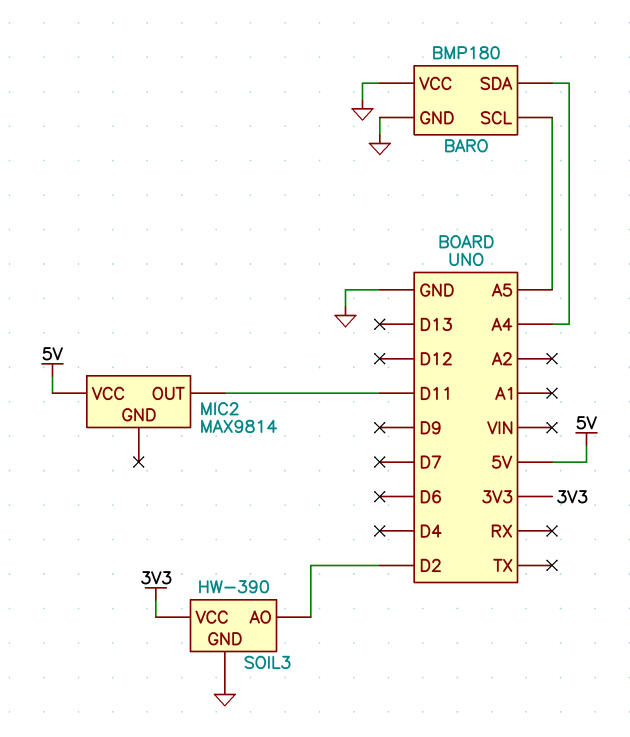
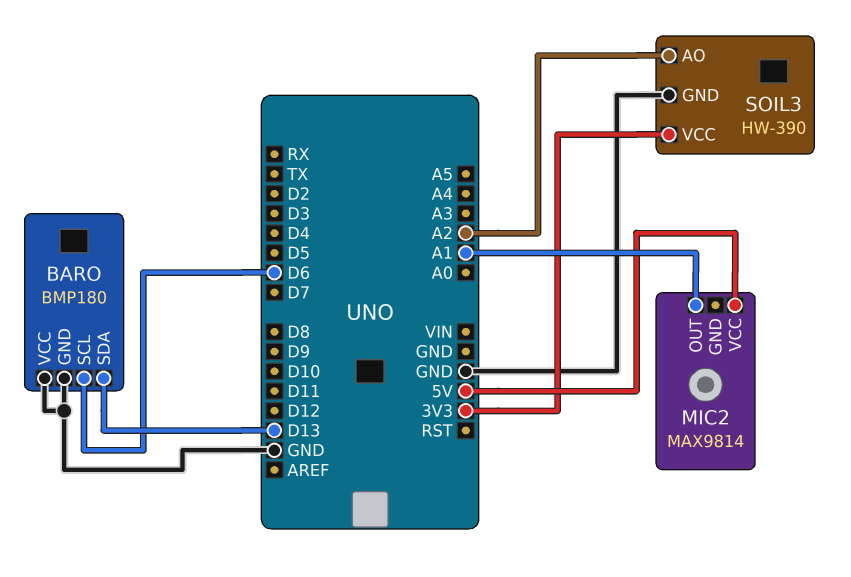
BARO pin SCL: A5 -> D6
BARO pin SDA: A4 -> D13
MIC2 pin OUT: D11 -> A1
SOIL3 pin AO: D2 -> A2

